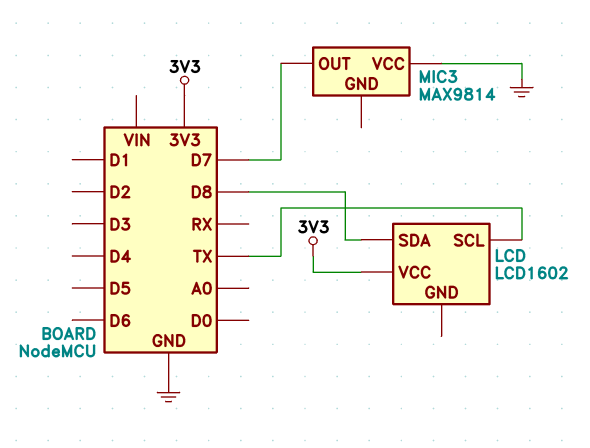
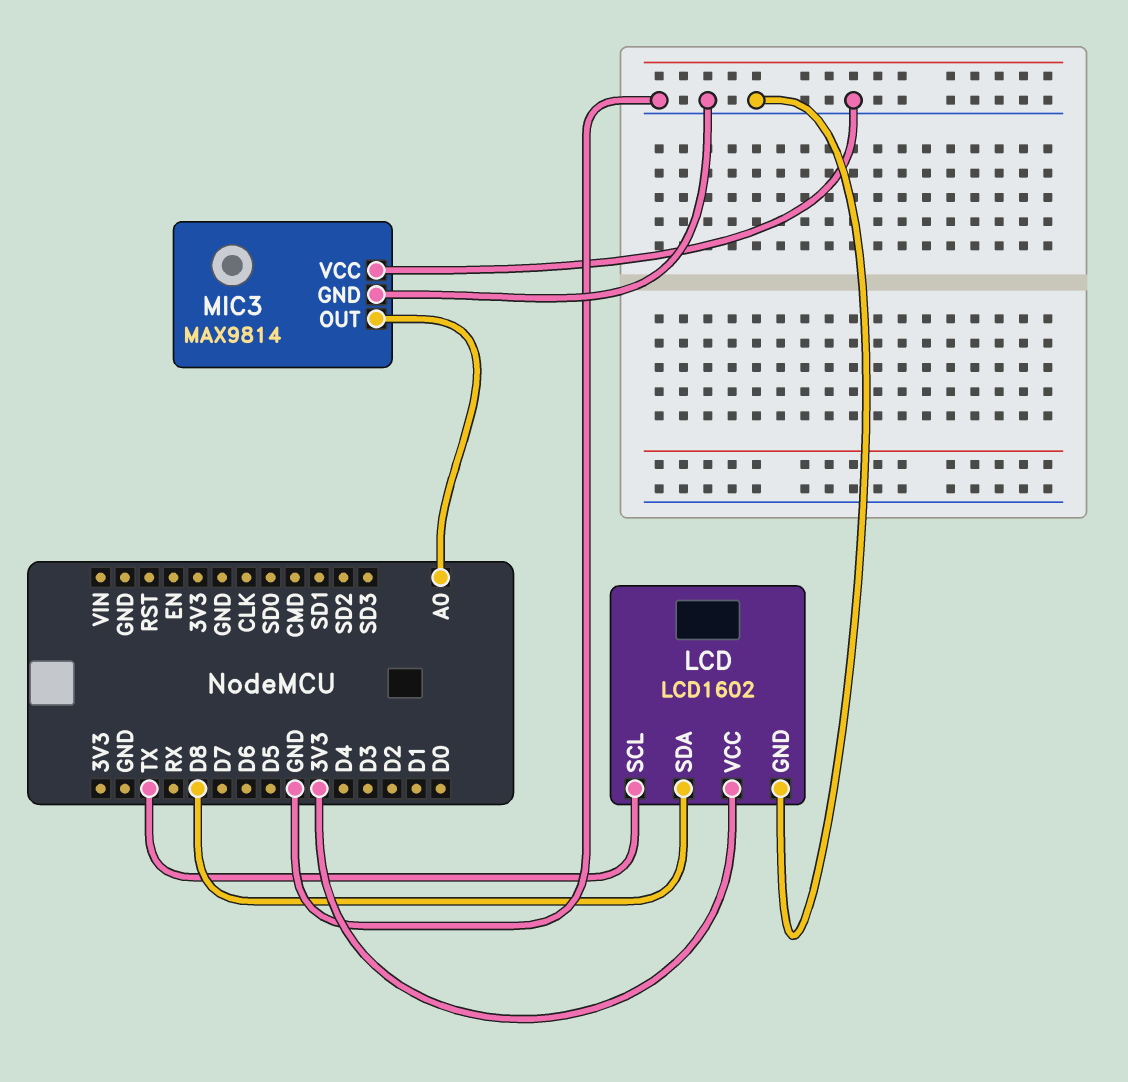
LCD pin GND: none -> GND
MIC3 pin GND: none -> GND
MIC3 pin OUT: D7 -> A0

